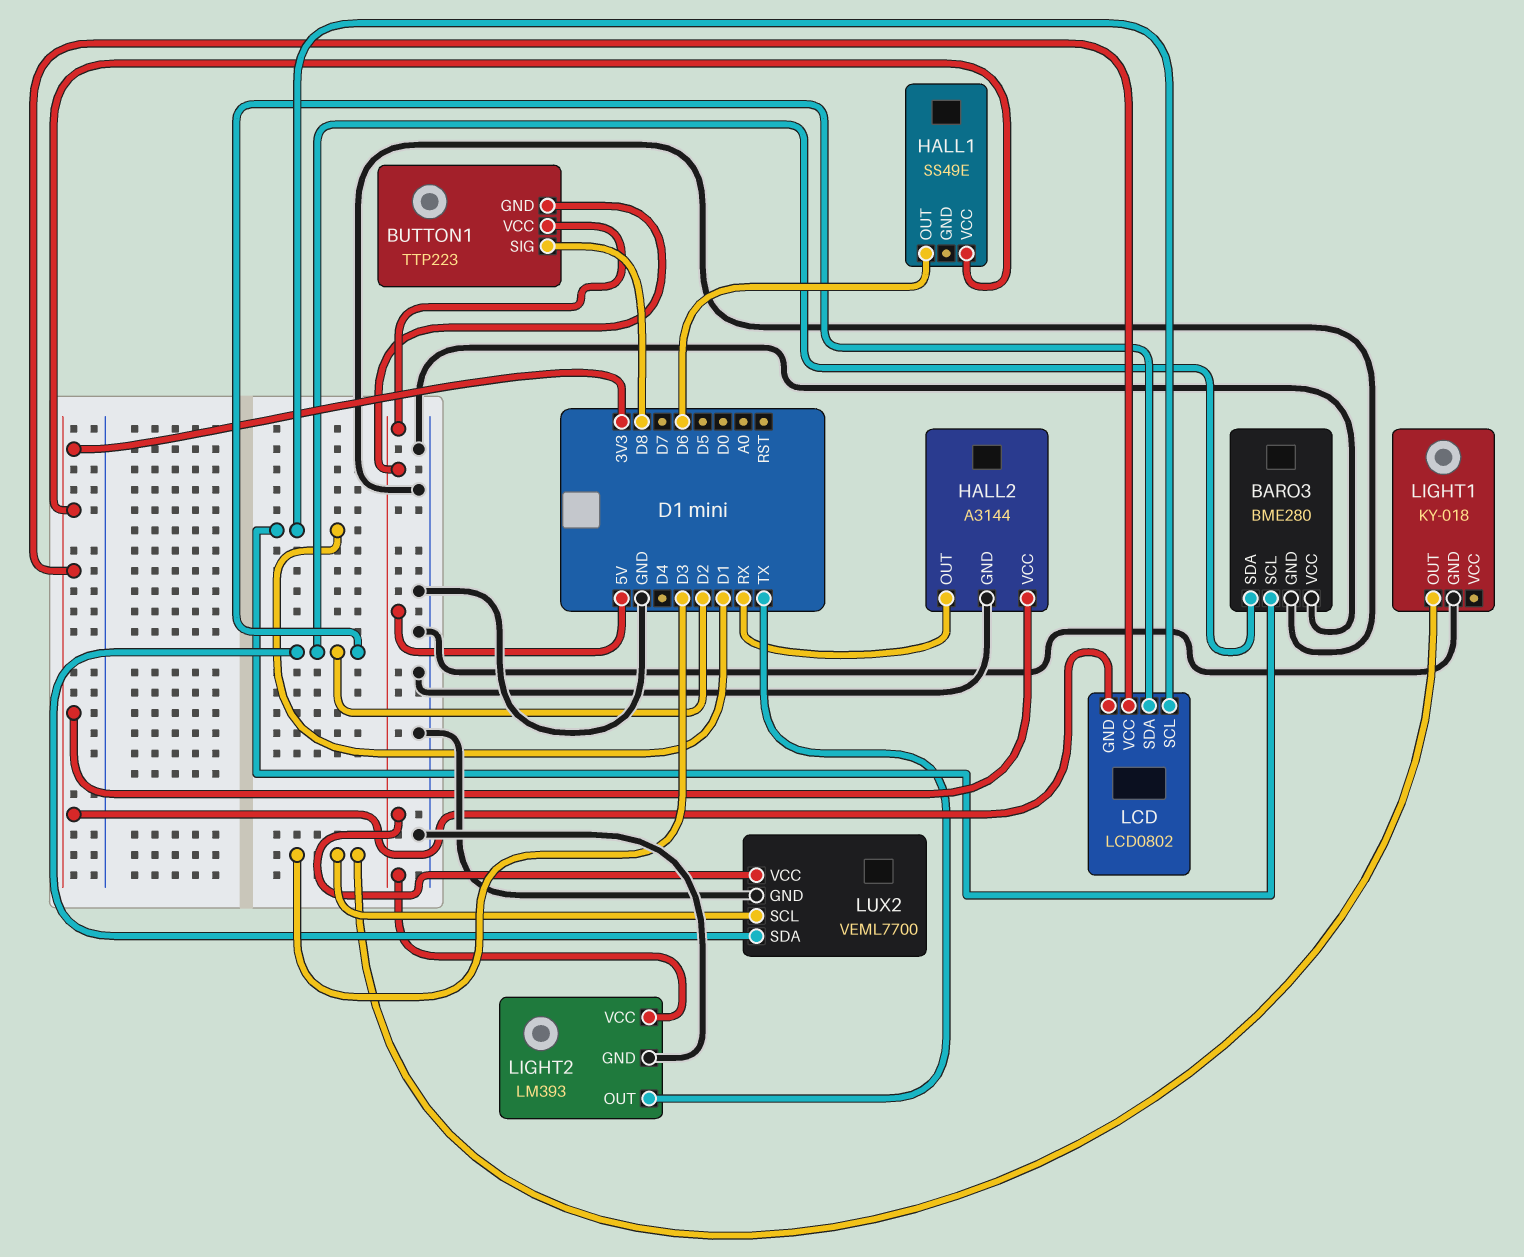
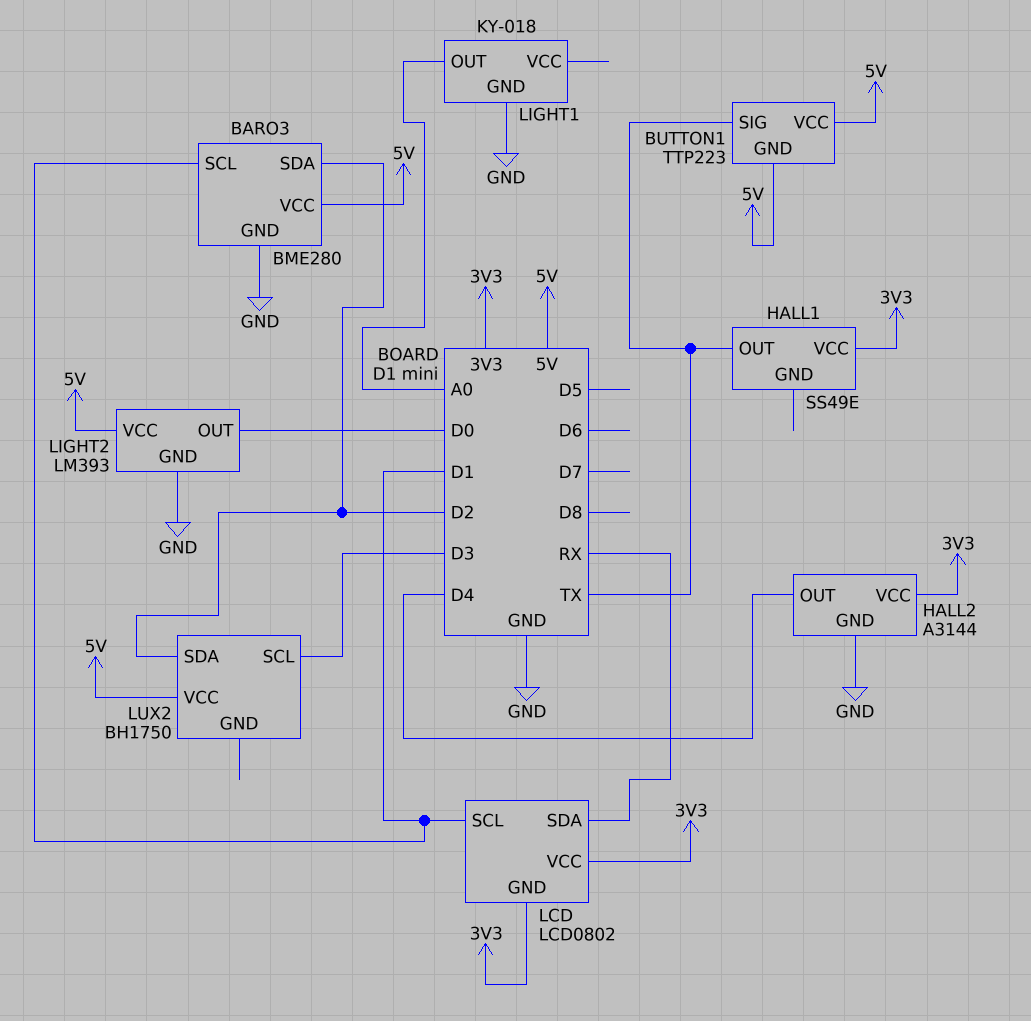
BARO3 pin VCC: GND -> 5V
BUTTON1 pin SIG: D8 -> TX
HALL1 pin OUT: D6 -> TX
HALL2 pin OUT: RX -> D4
LCD pin SDA: D2 -> RX
LIGHT1 pin OUT: D3 -> A0
LIGHT2 pin OUT: TX -> D0
LUX2: VEML7700 -> BH1750
LUX2 pin GND: GND -> none

